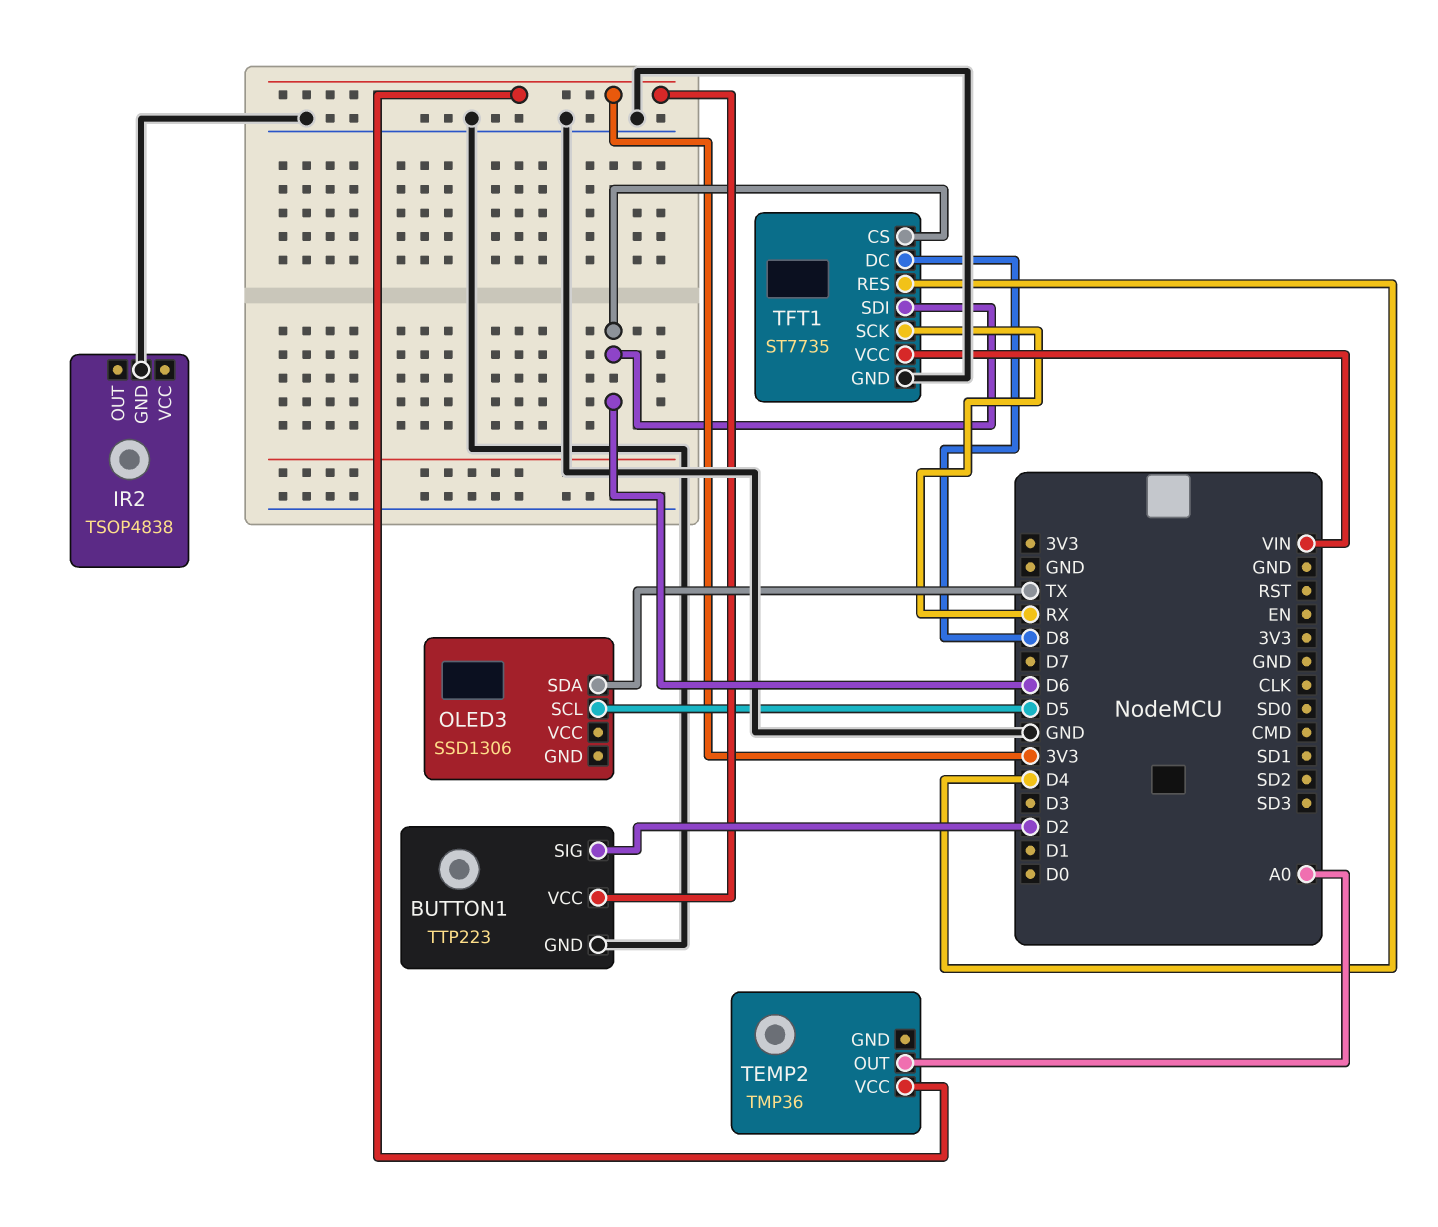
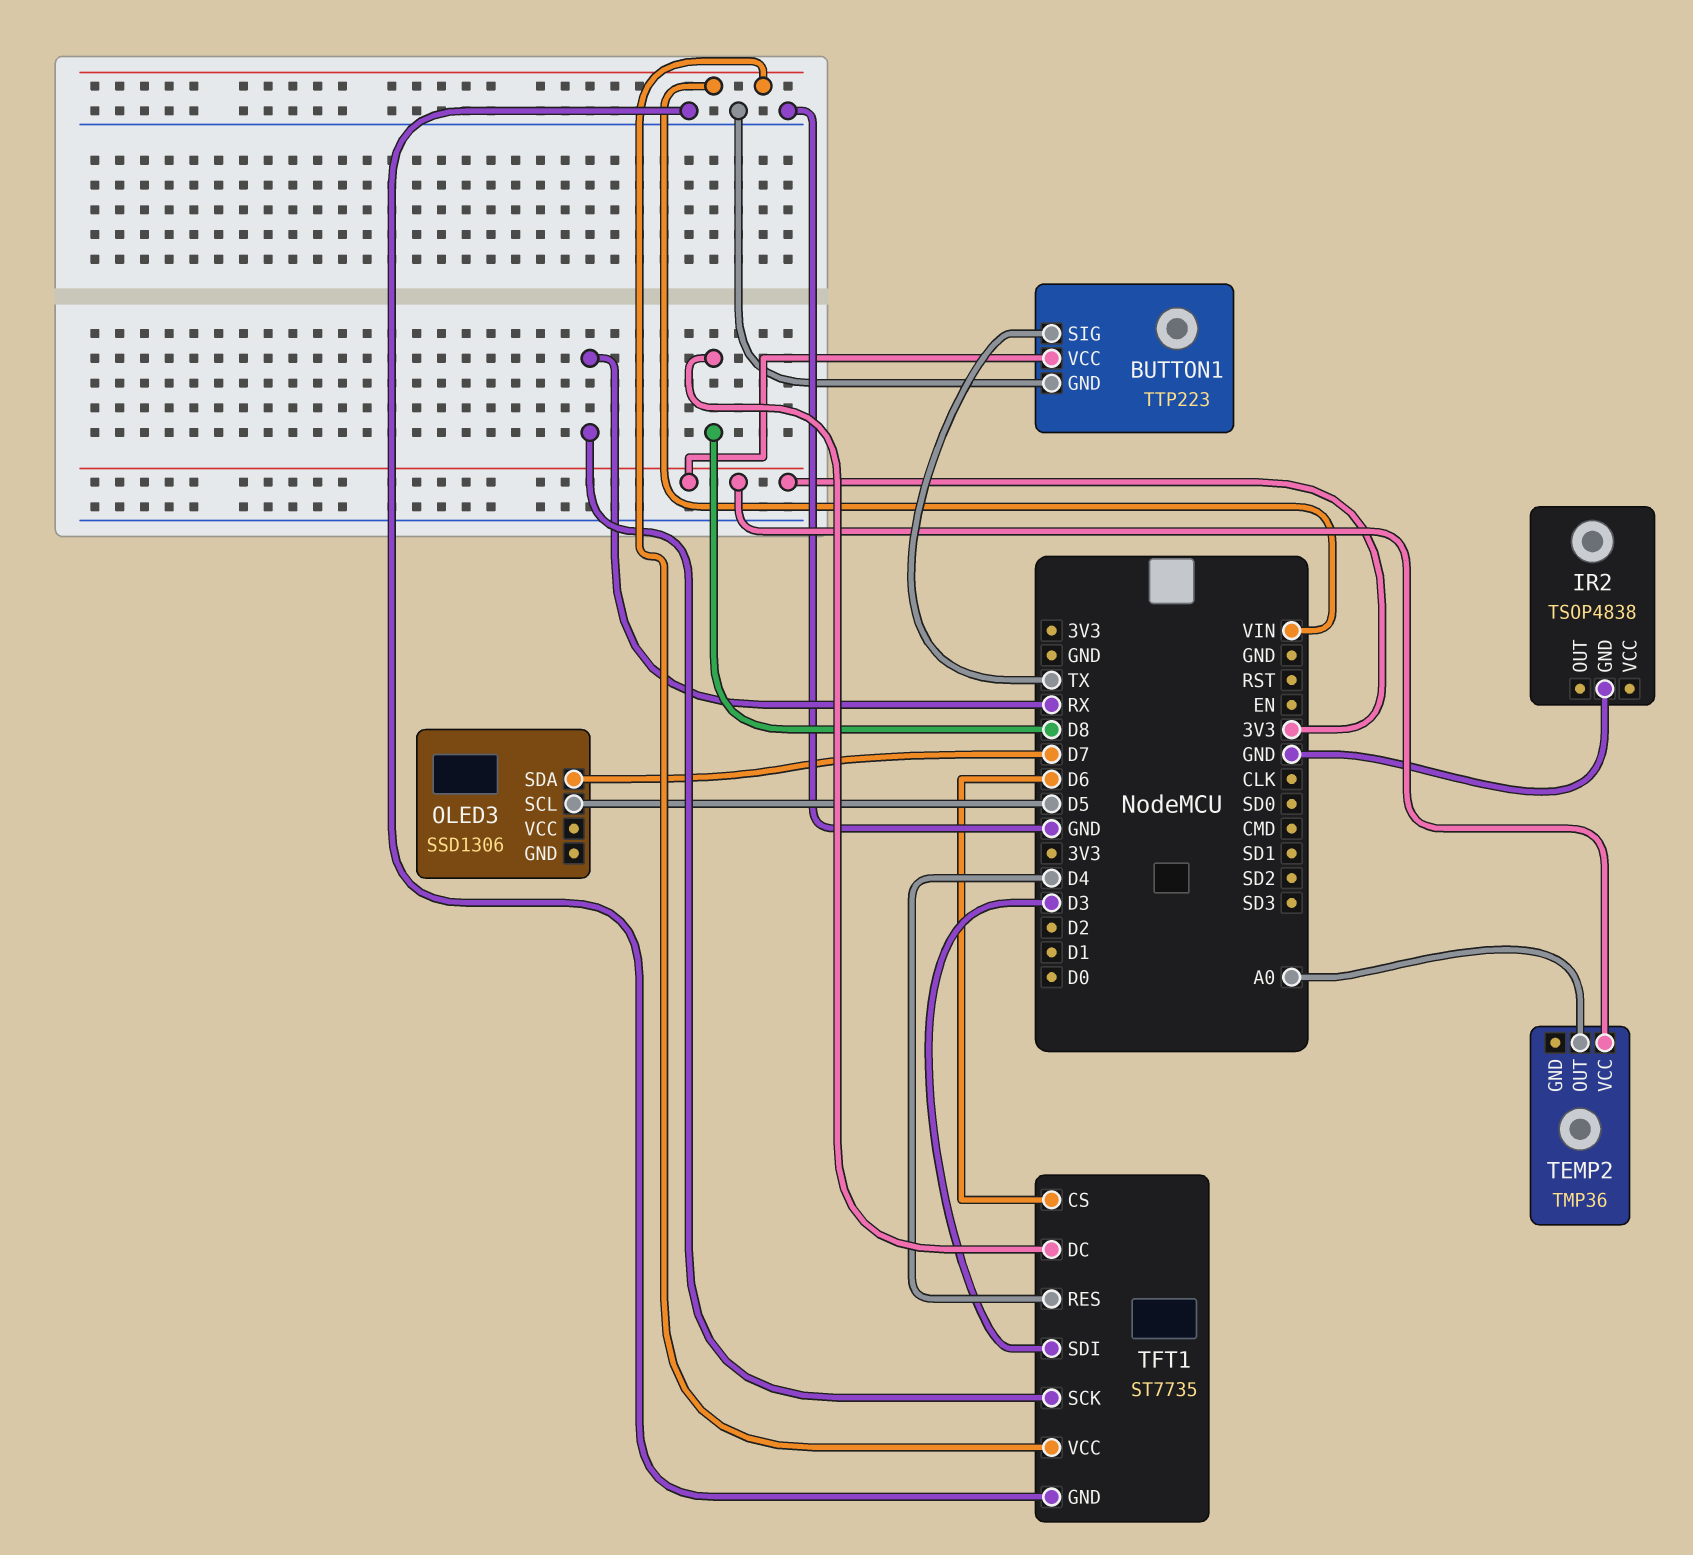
BUTTON1 pin SIG: D2 -> TX
OLED3 pin SDA: TX -> D7
TFT1 pin SDI: D6 -> D3

